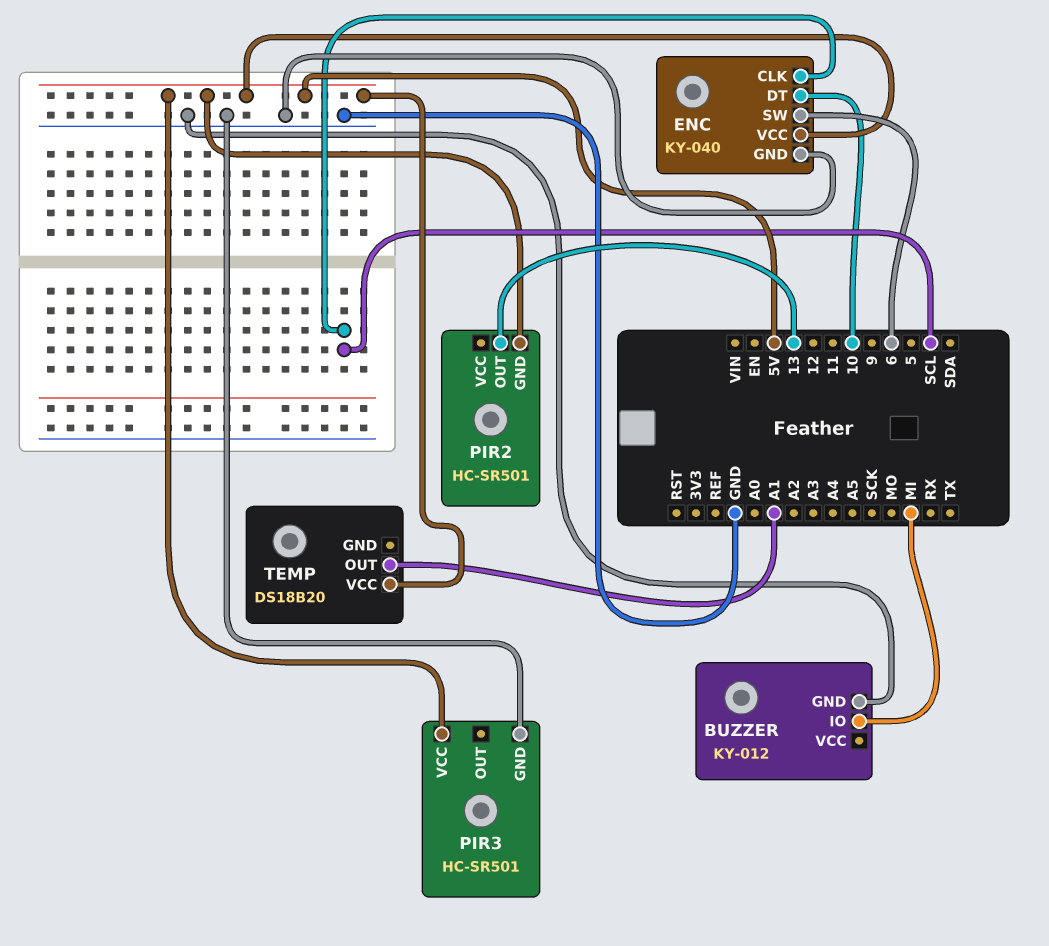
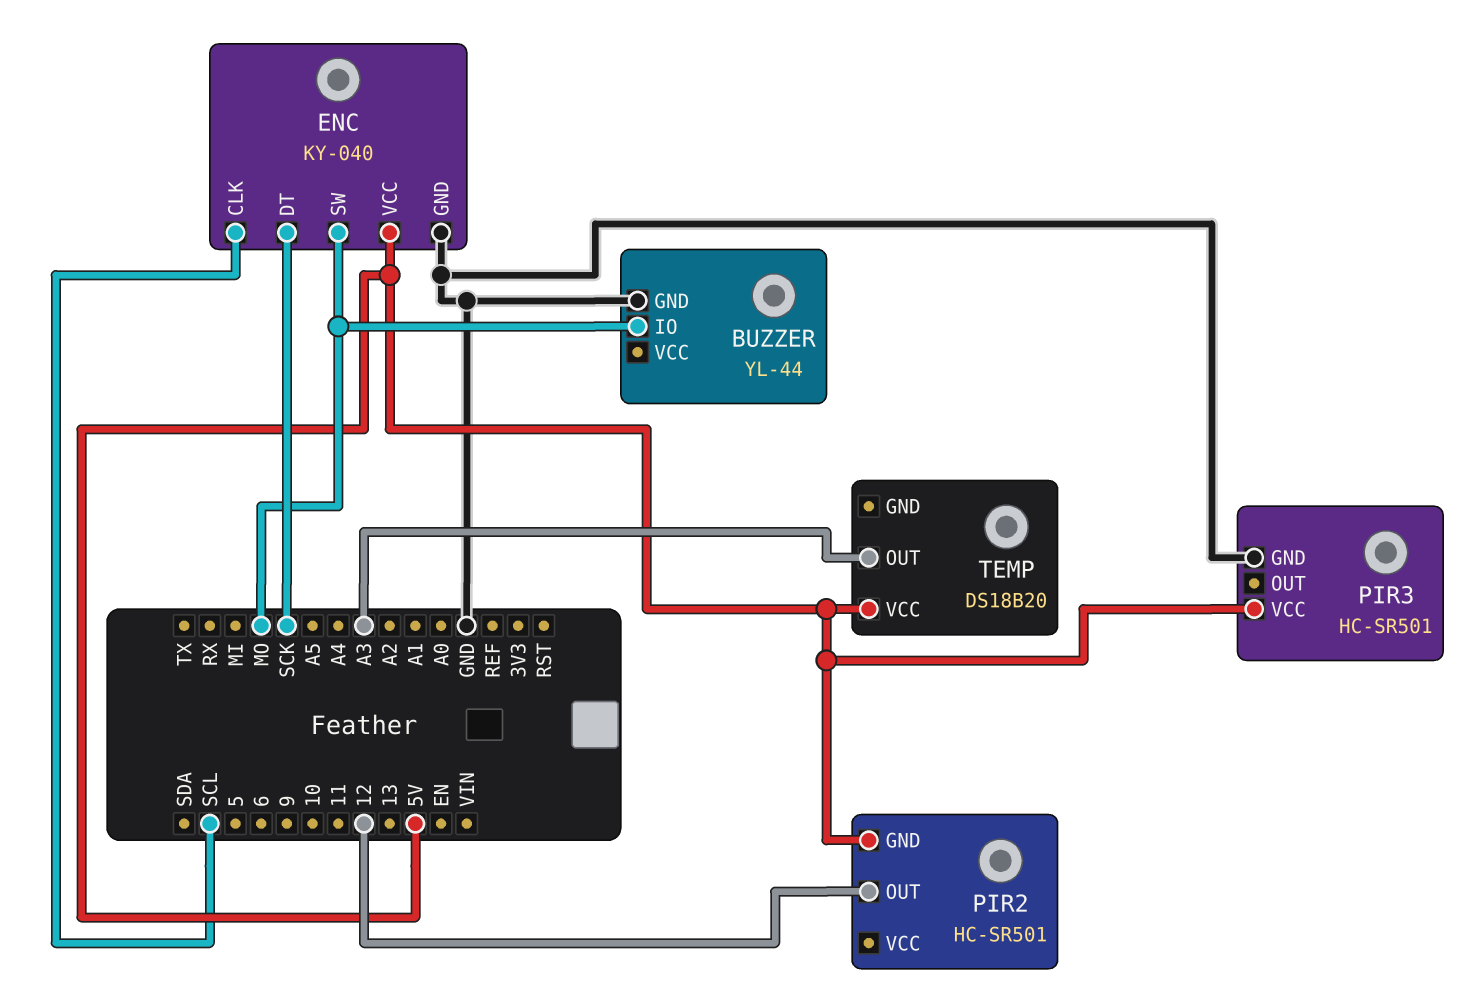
BUZZER: KY-012 -> YL-44
BUZZER pin IO: MI -> MO
ENC pin DT: 10 -> SCK
ENC pin SW: 6 -> MO
PIR2 pin OUT: 13 -> 12
TEMP pin OUT: A1 -> A3

